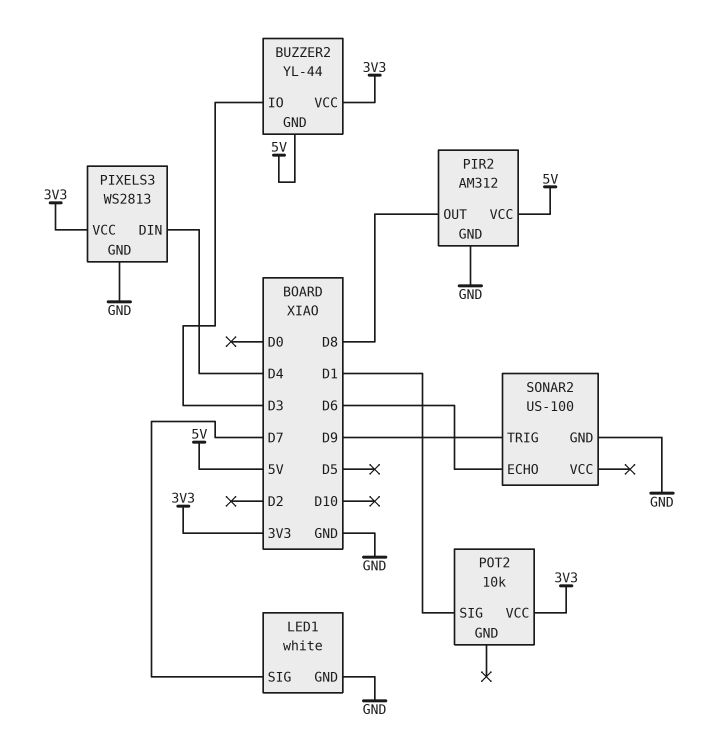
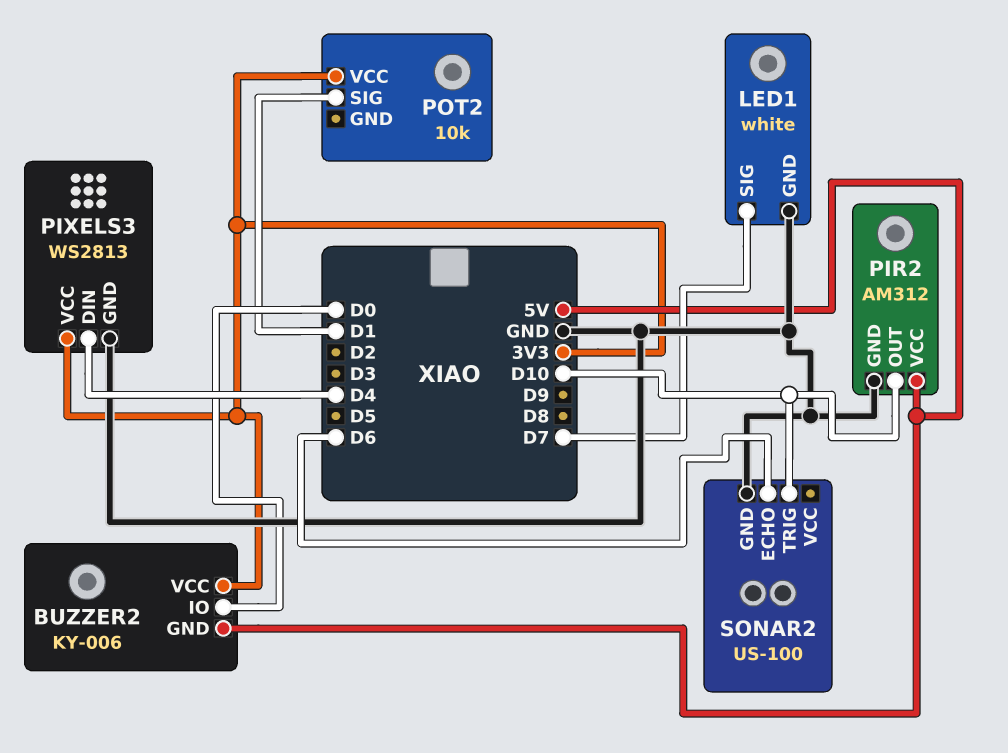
BUZZER2: YL-44 -> KY-006
BUZZER2 pin IO: D3 -> D0
PIR2 pin OUT: D8 -> D10
SONAR2 pin TRIG: D9 -> D10

